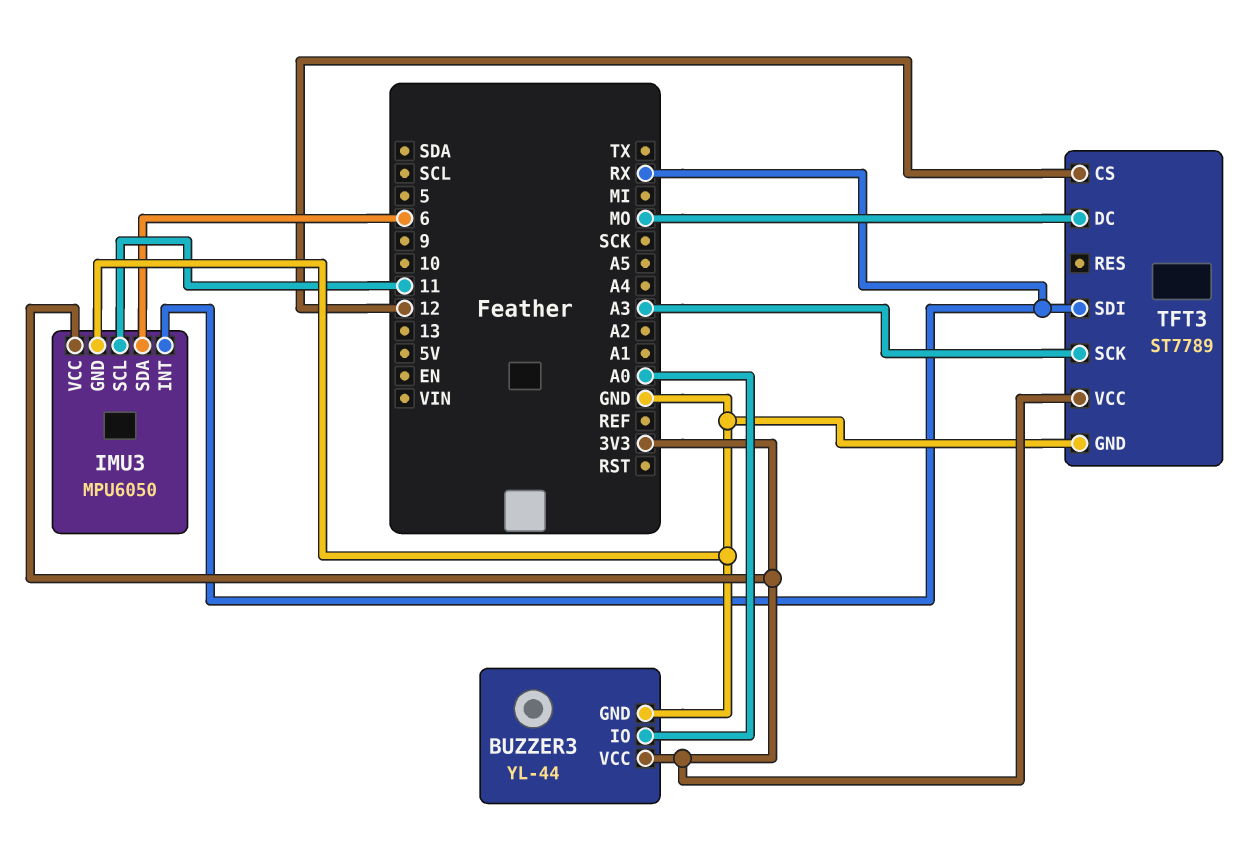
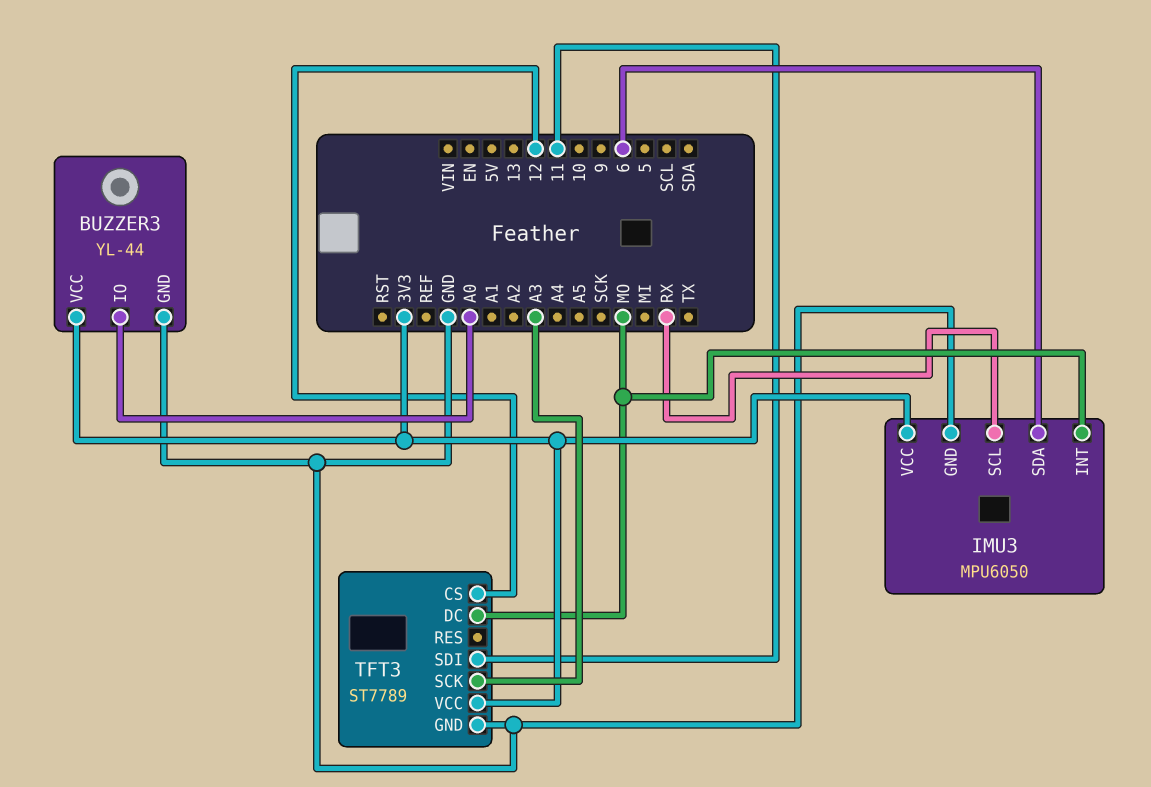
IMU3 pin INT: RX -> MO
IMU3 pin SCL: 11 -> RX
TFT3 pin SDI: RX -> 11

